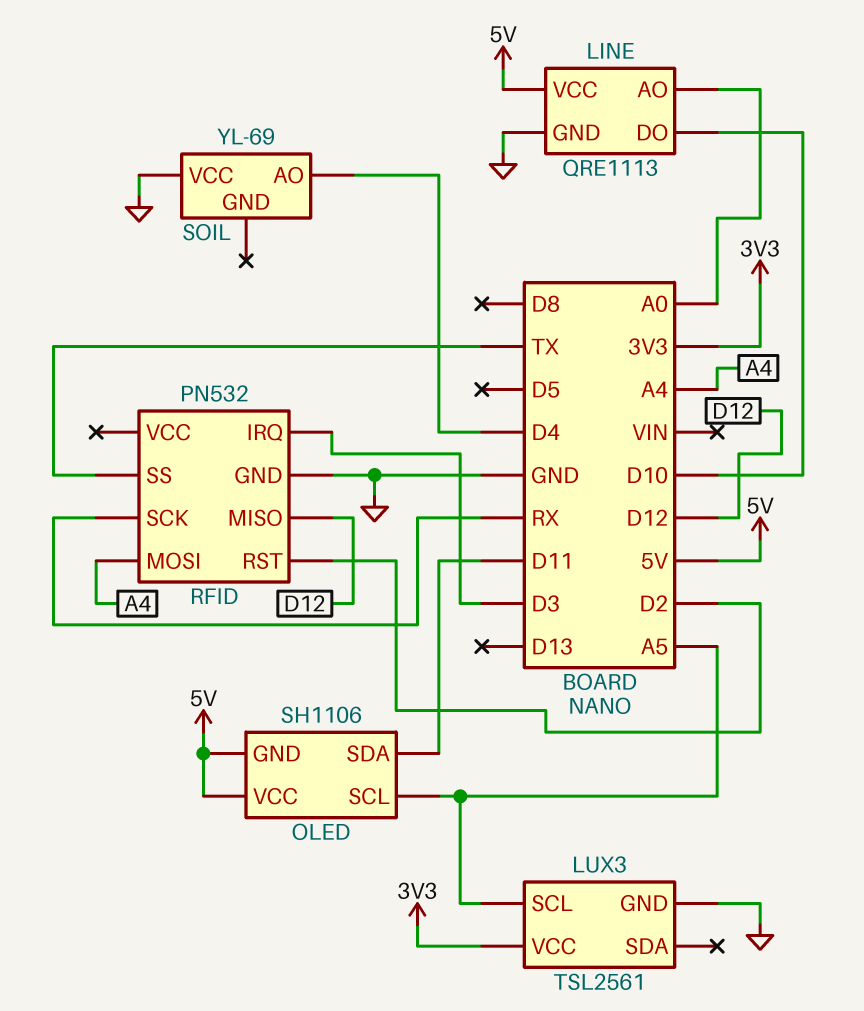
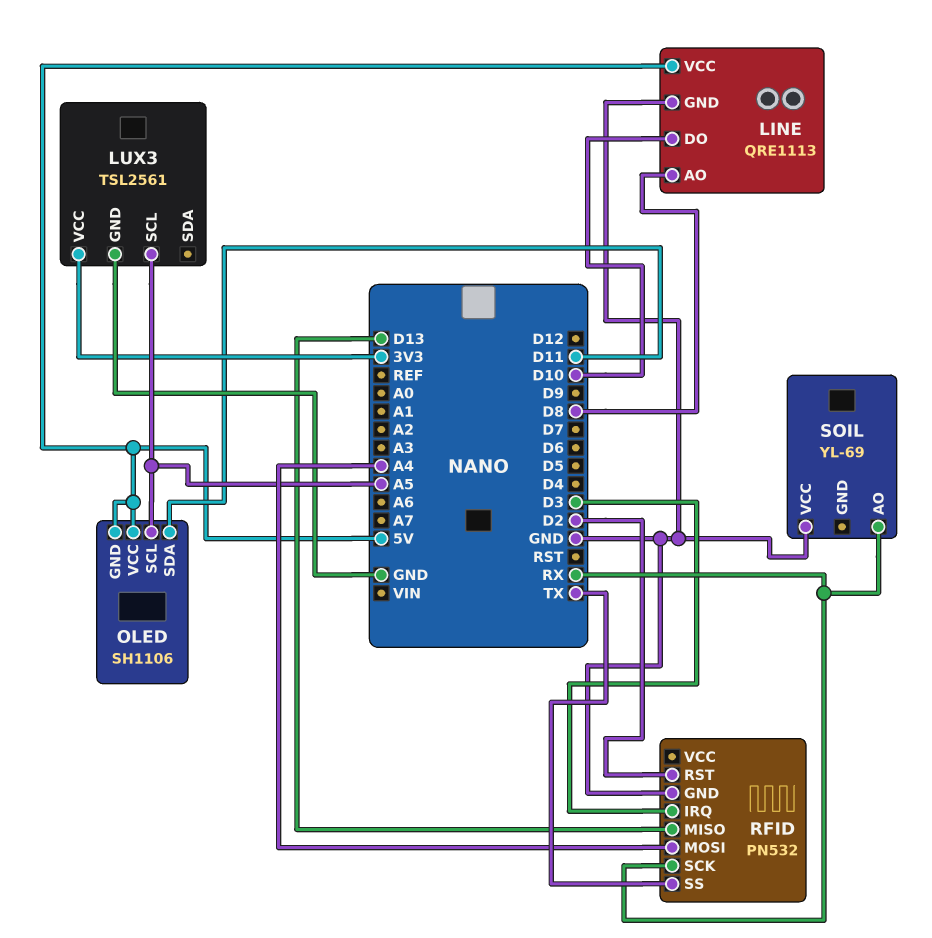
LINE pin AO: A0 -> D8
RFID pin MISO: D12 -> D13
SOIL pin AO: D4 -> RX

